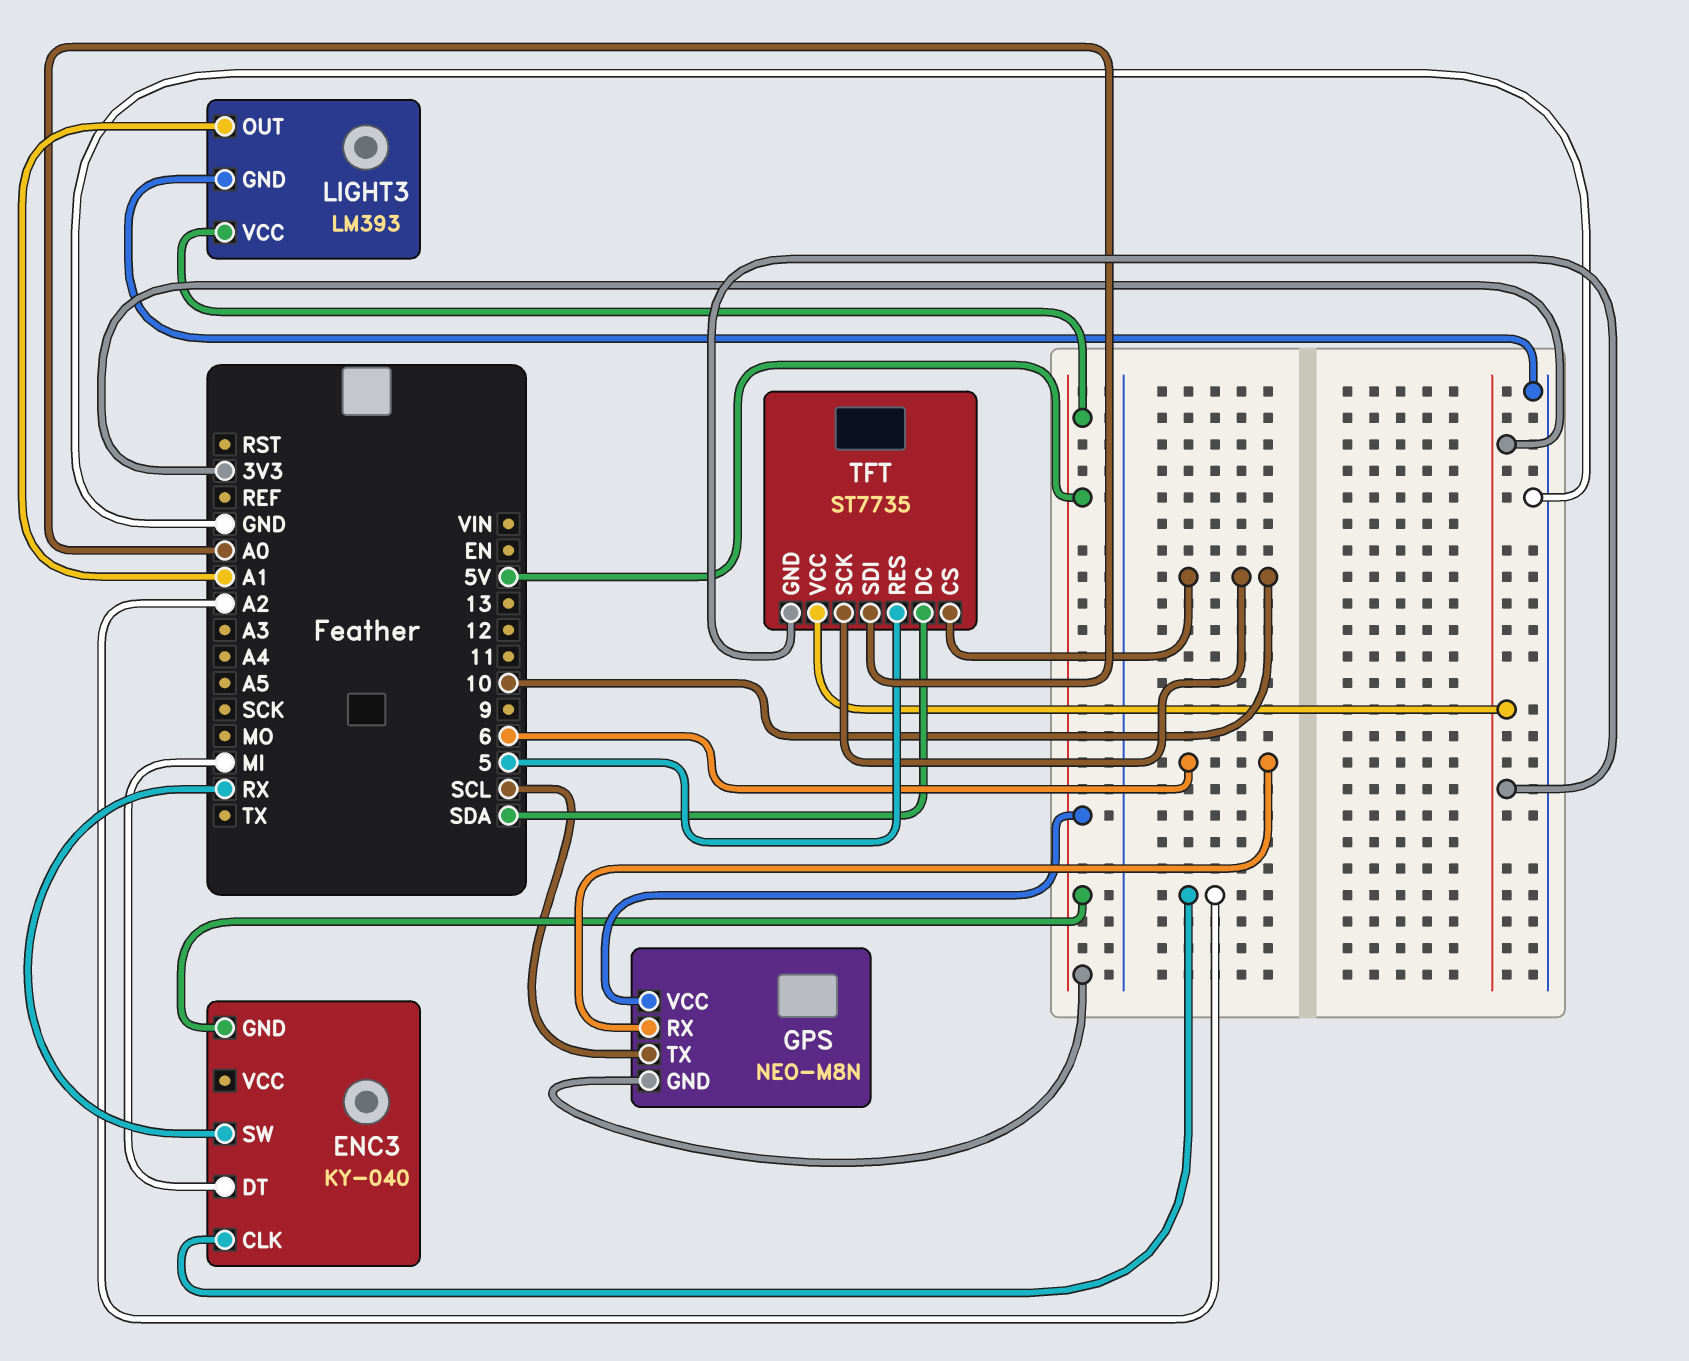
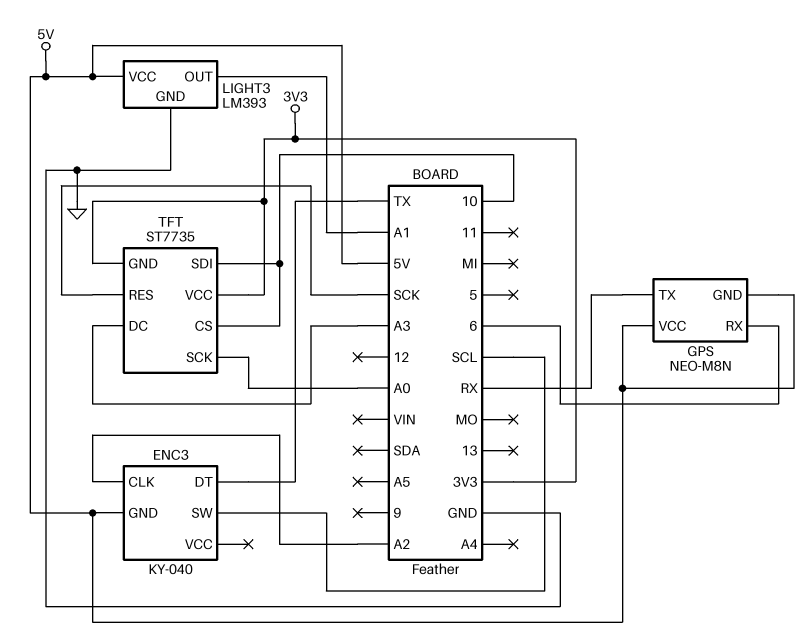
ENC3 pin DT: MI -> TX
ENC3 pin SW: RX -> SCL
GPS pin TX: SCL -> RX
TFT pin DC: SDA -> A3
TFT pin RES: 5 -> SCK
TFT pin SCK: 10 -> A0
TFT pin SDI: A0 -> 10

